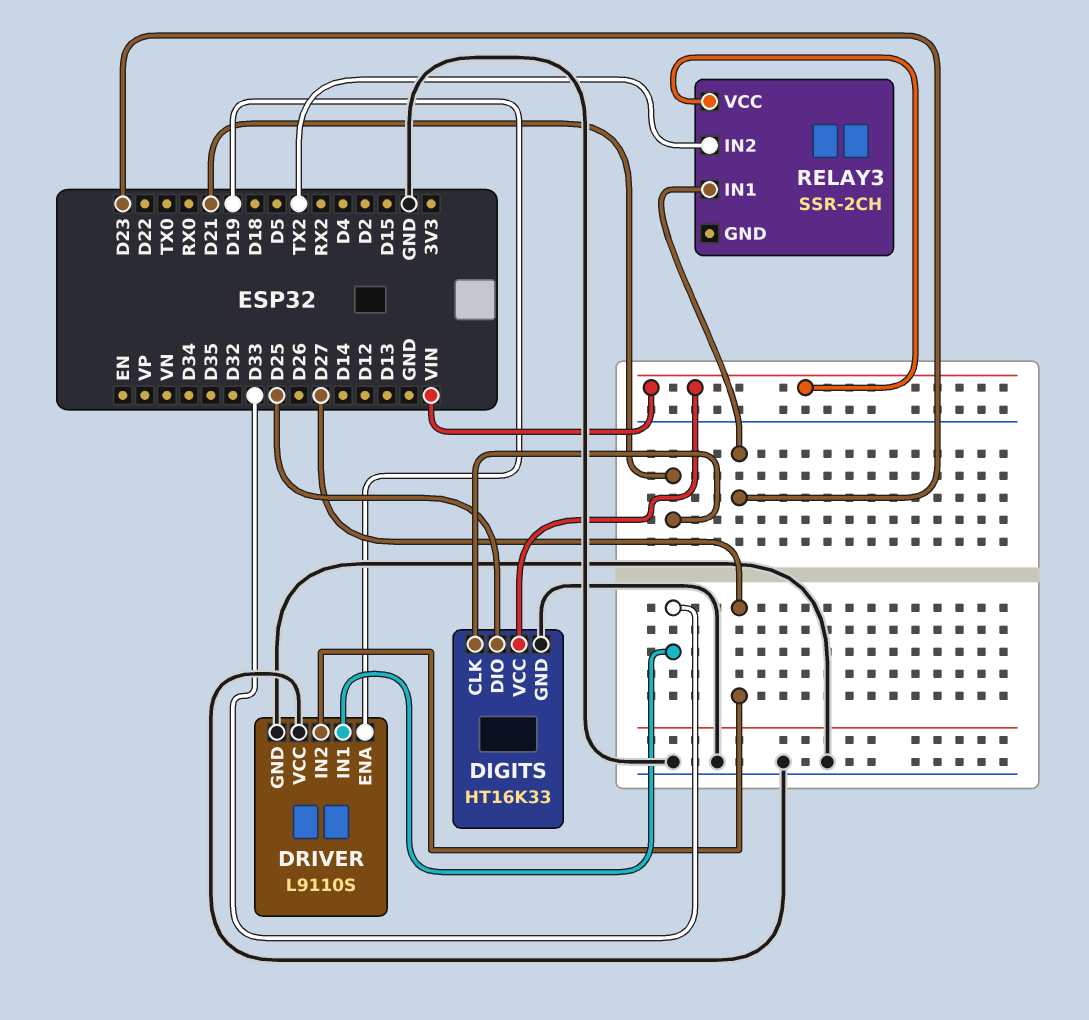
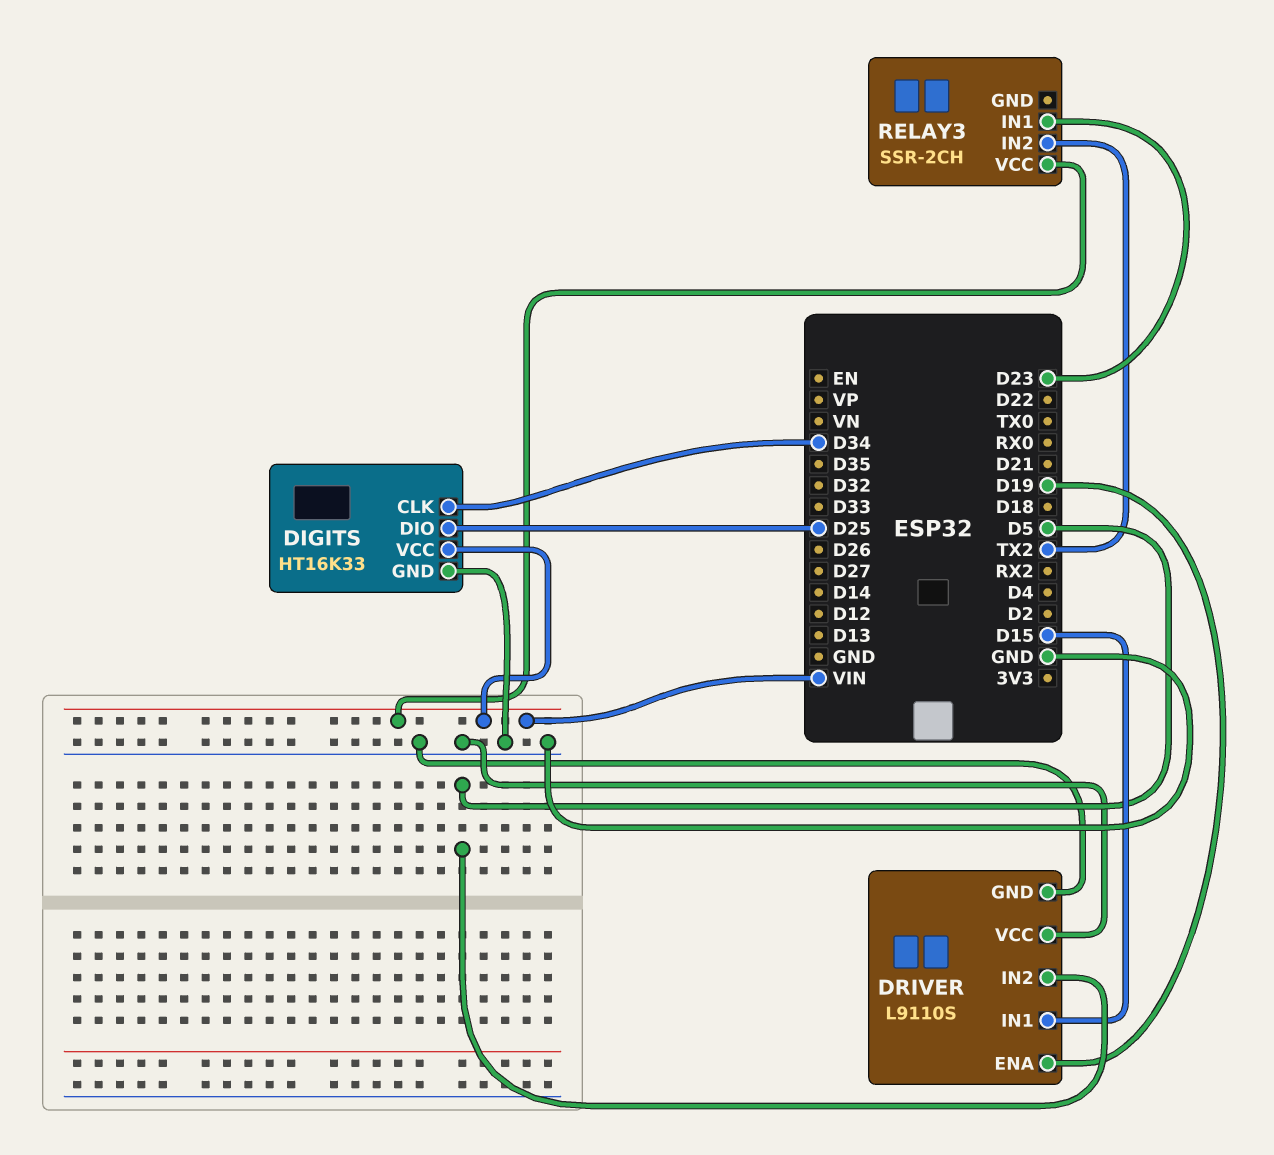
DIGITS pin CLK: D21 -> D34
DRIVER pin IN1: D33 -> D15
DRIVER pin IN2: D27 -> D5

